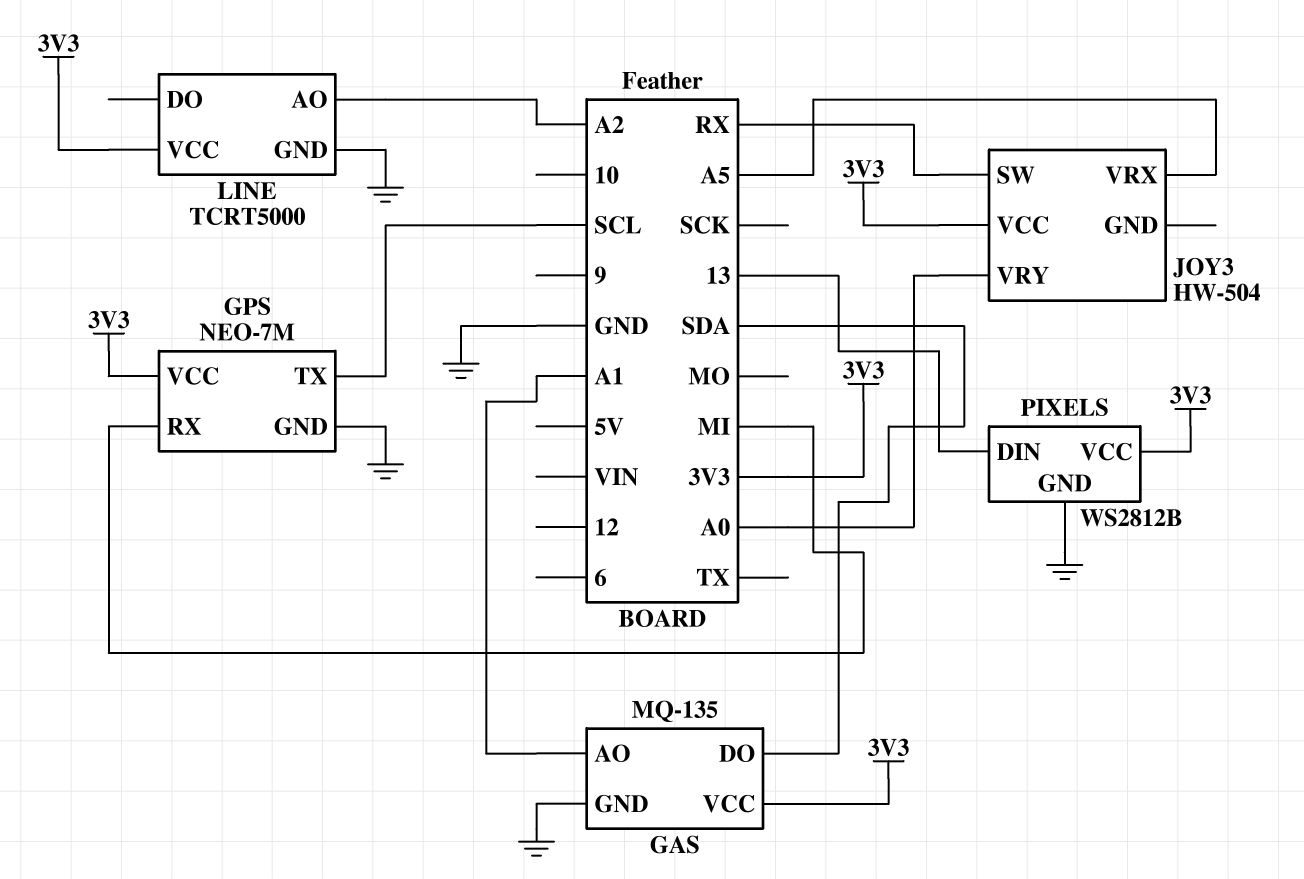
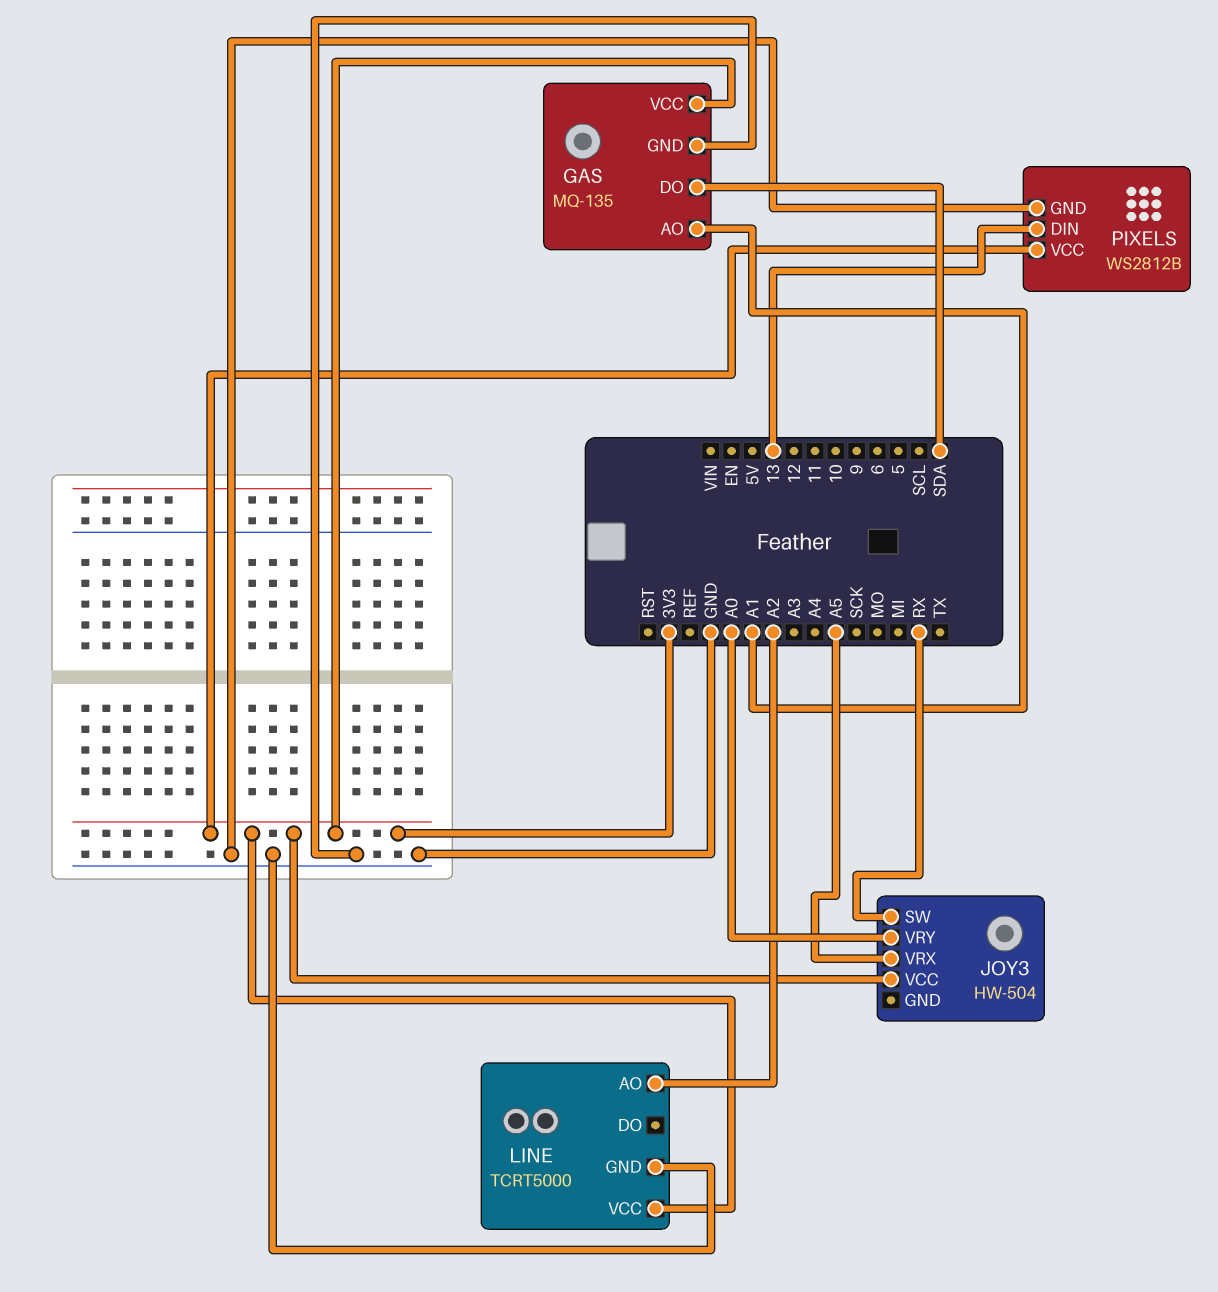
GPS: NEO-7M -> none
GPS pin GND: GND -> none
GPS pin RX: MI -> none
GPS pin TX: SCL -> none
GPS pin VCC: 3V3 -> none

